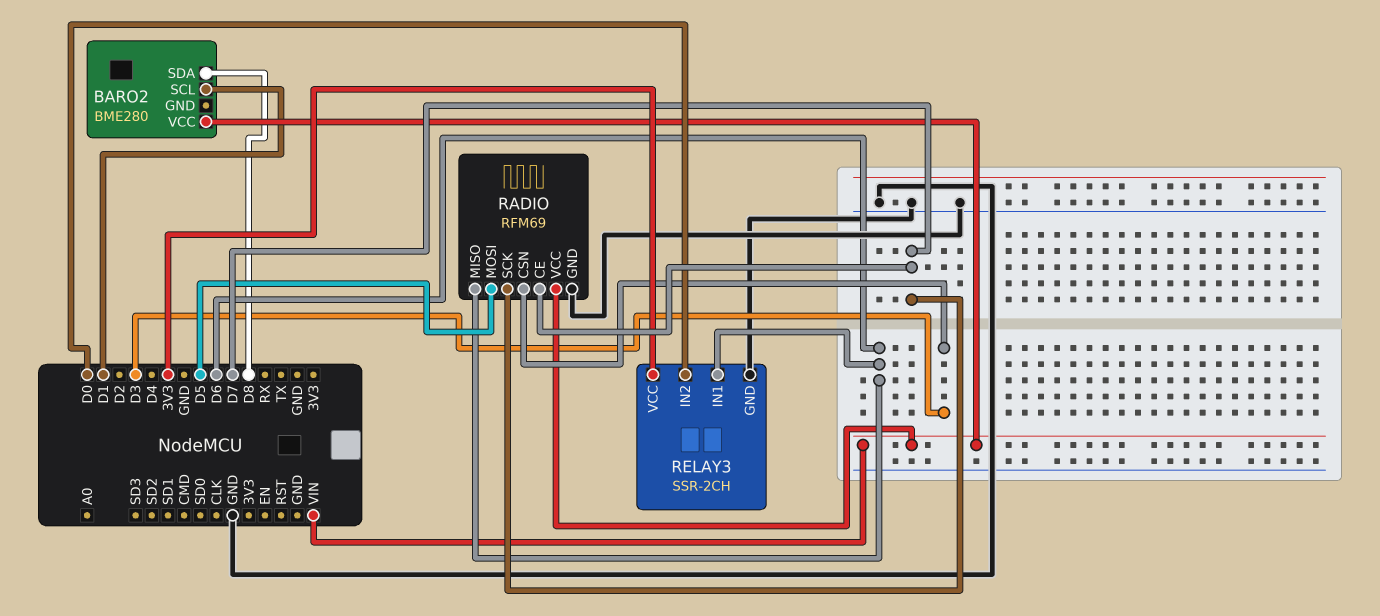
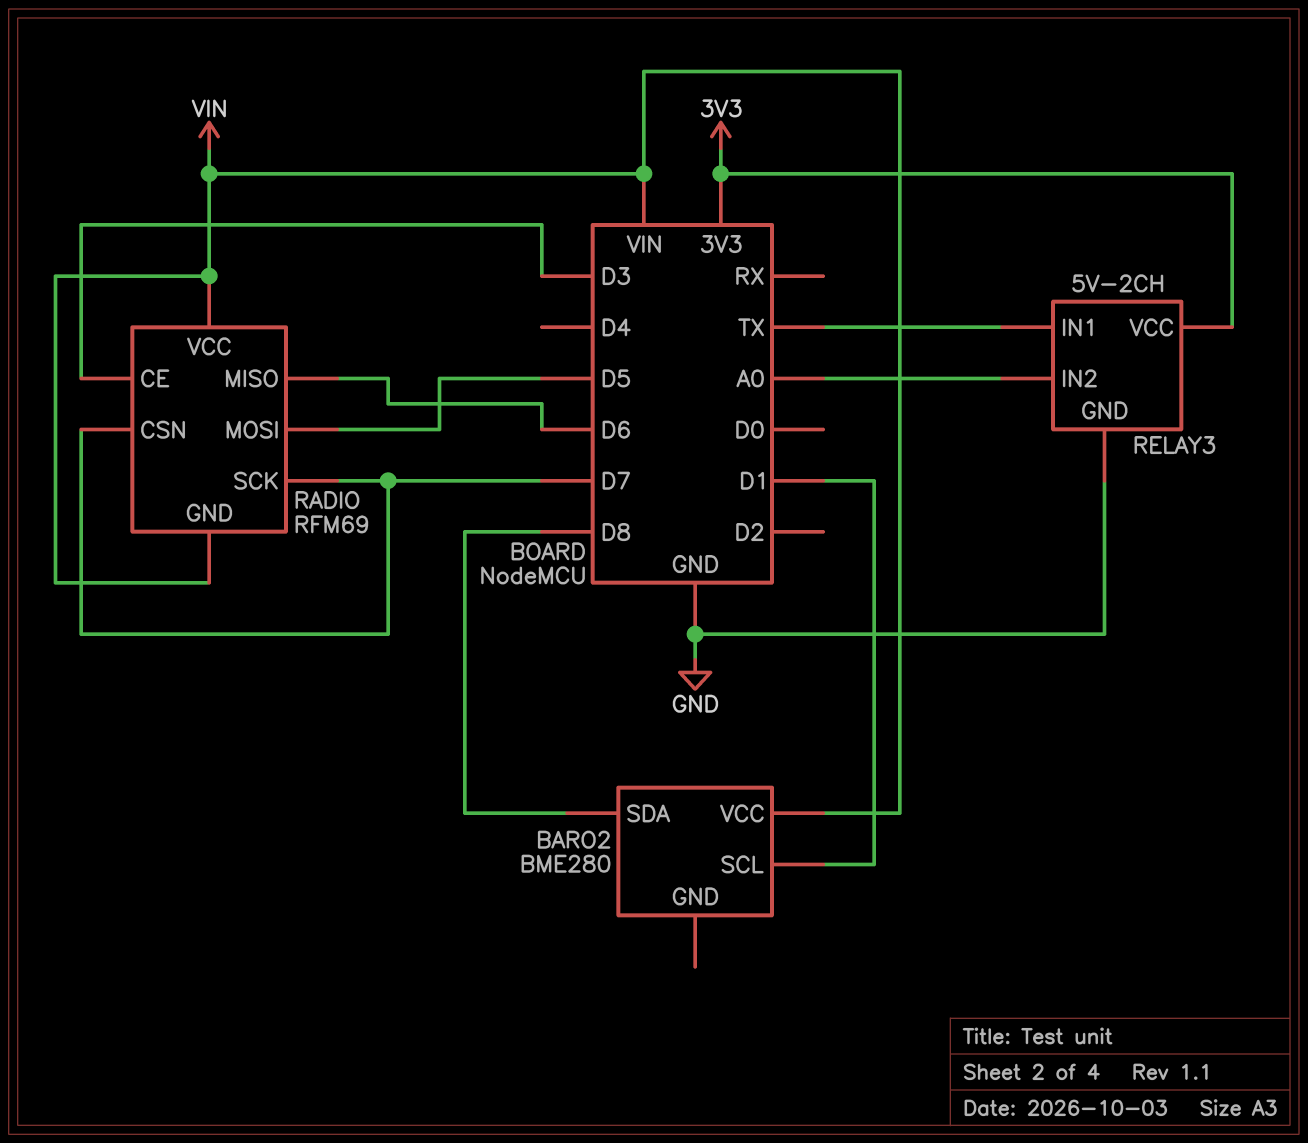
RADIO pin CE: D7 -> D3
RADIO pin CSN: D3 -> D7
RADIO pin GND: GND -> VIN
RELAY3: SSR-2CH -> 5V-2CH
RELAY3 pin IN1: D6 -> TX
RELAY3 pin IN2: D0 -> A0

